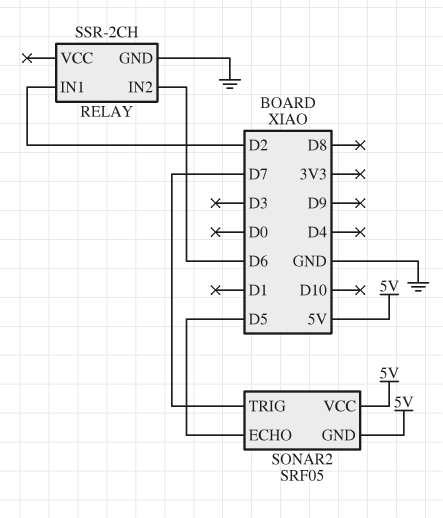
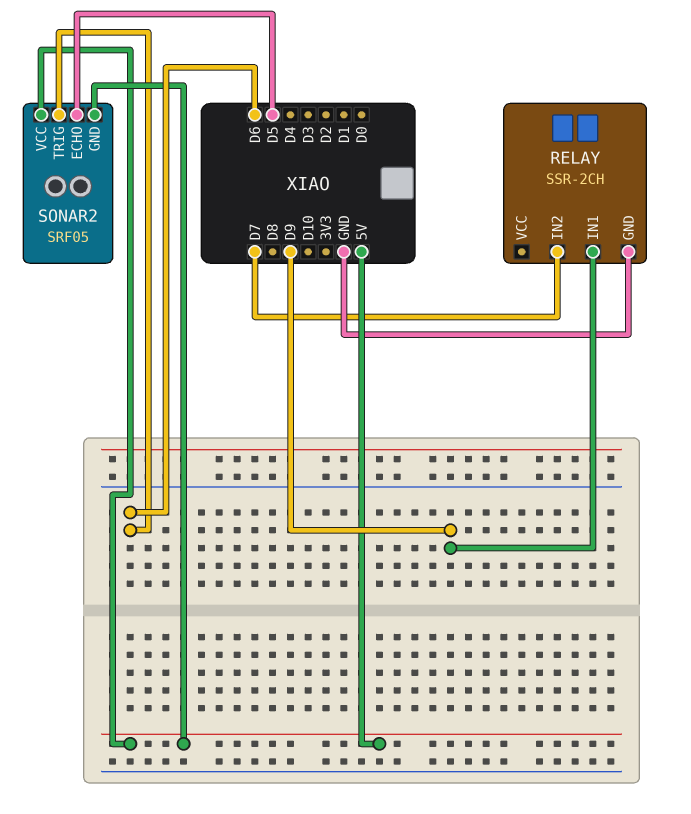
RELAY pin IN1: D2 -> D9
RELAY pin IN2: D6 -> D7
SONAR2 pin TRIG: D7 -> D6

